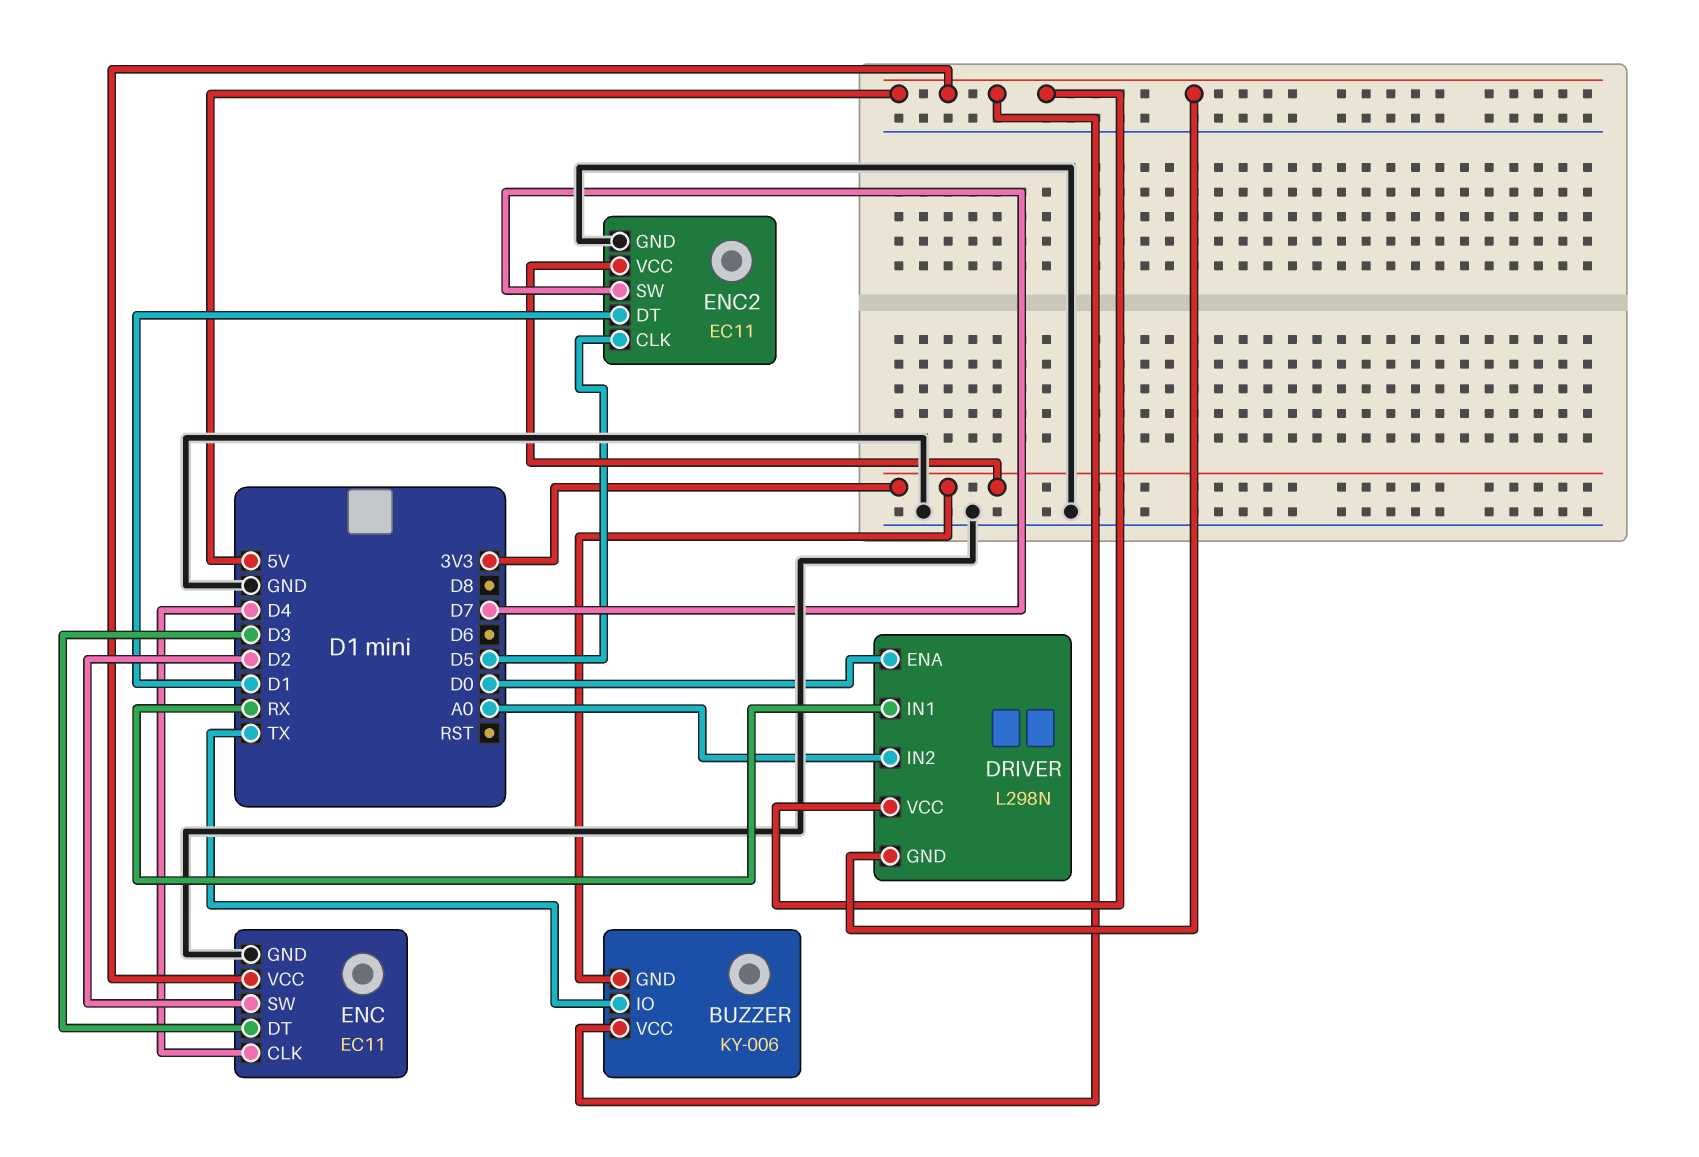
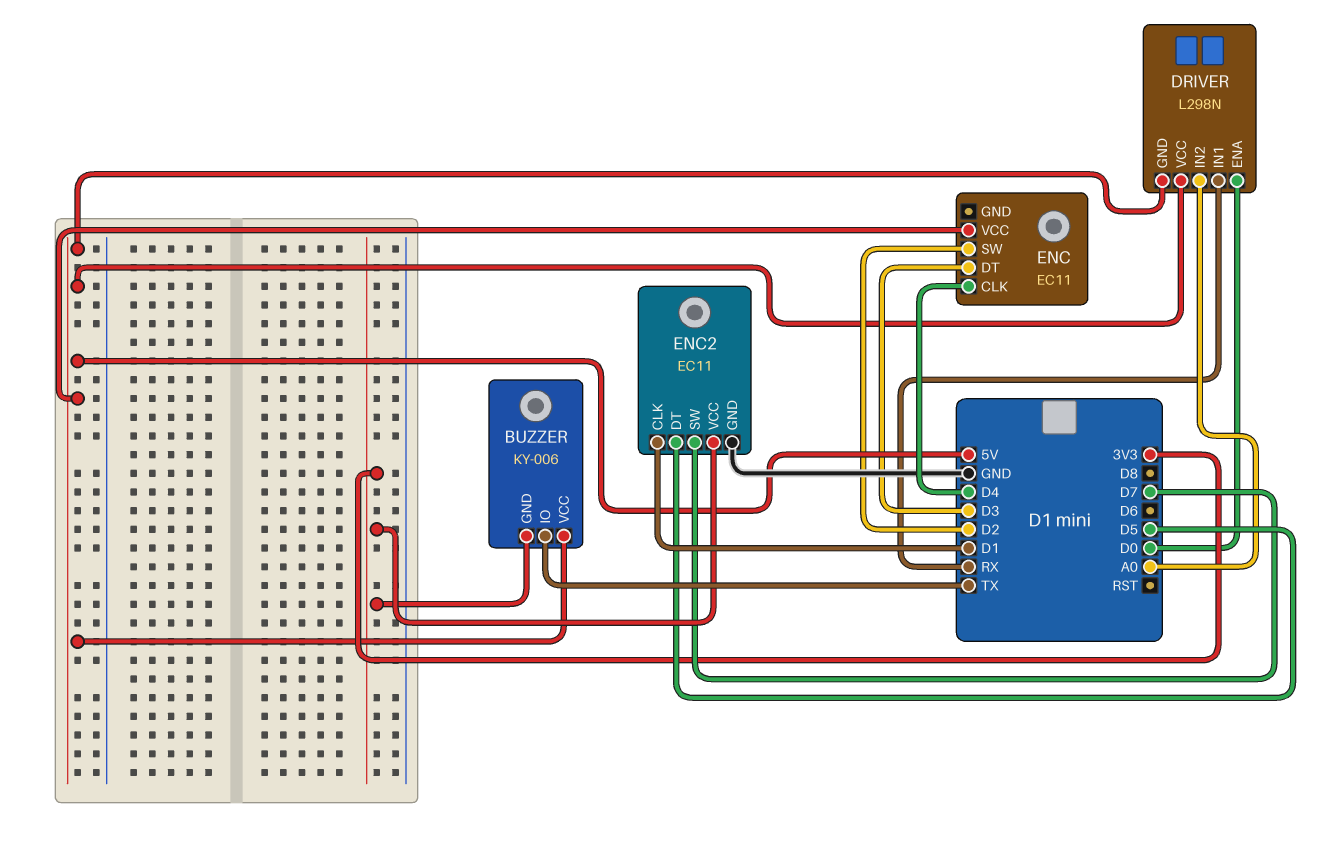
ENC pin GND: GND -> none
ENC2 pin CLK: D5 -> D1
ENC2 pin DT: D1 -> D5

